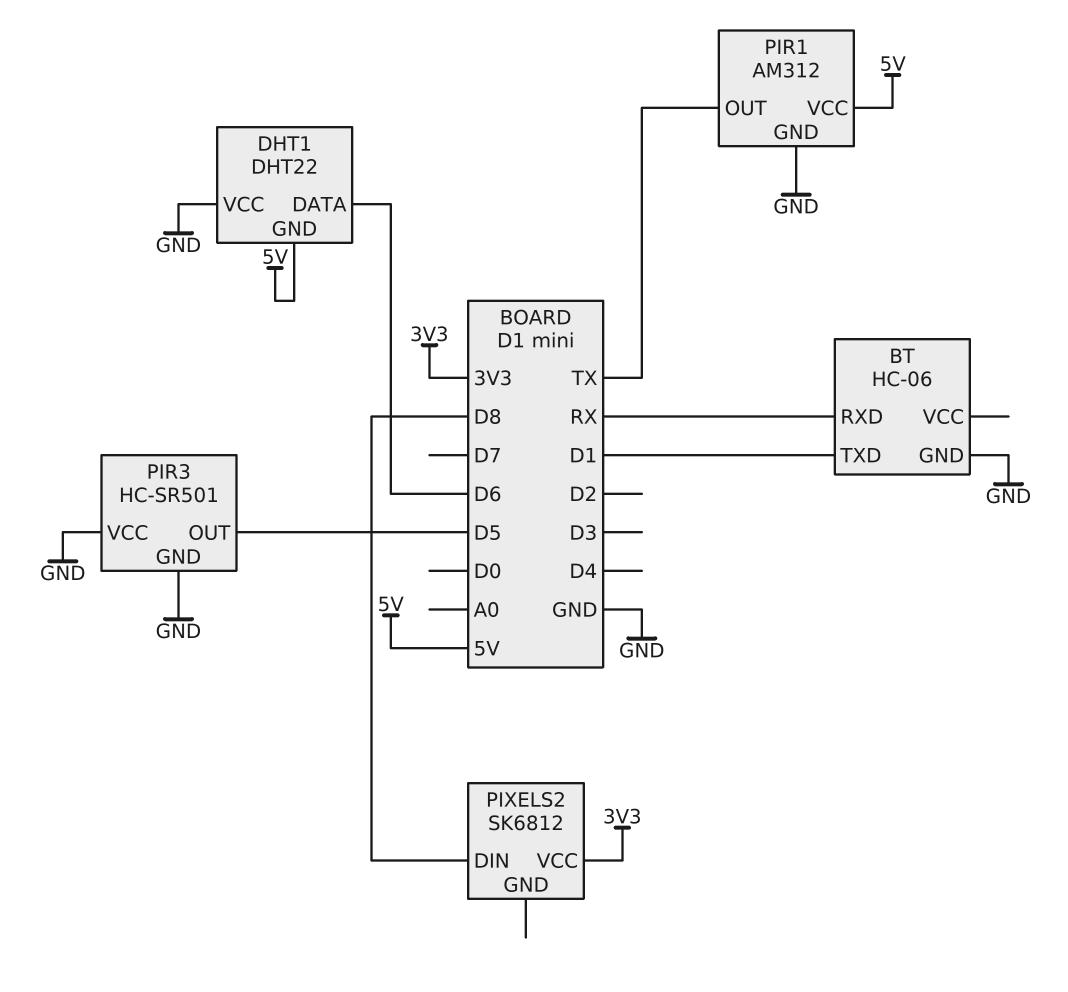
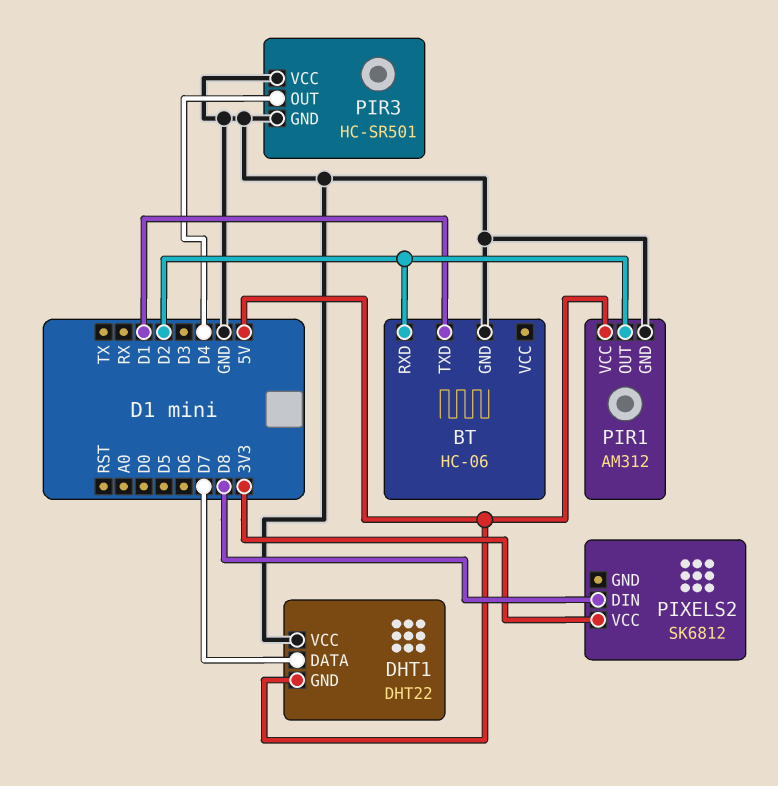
BT pin RXD: RX -> D2
DHT1 pin DATA: D6 -> D7
PIR1 pin OUT: TX -> D2
PIR3 pin OUT: D5 -> D4

